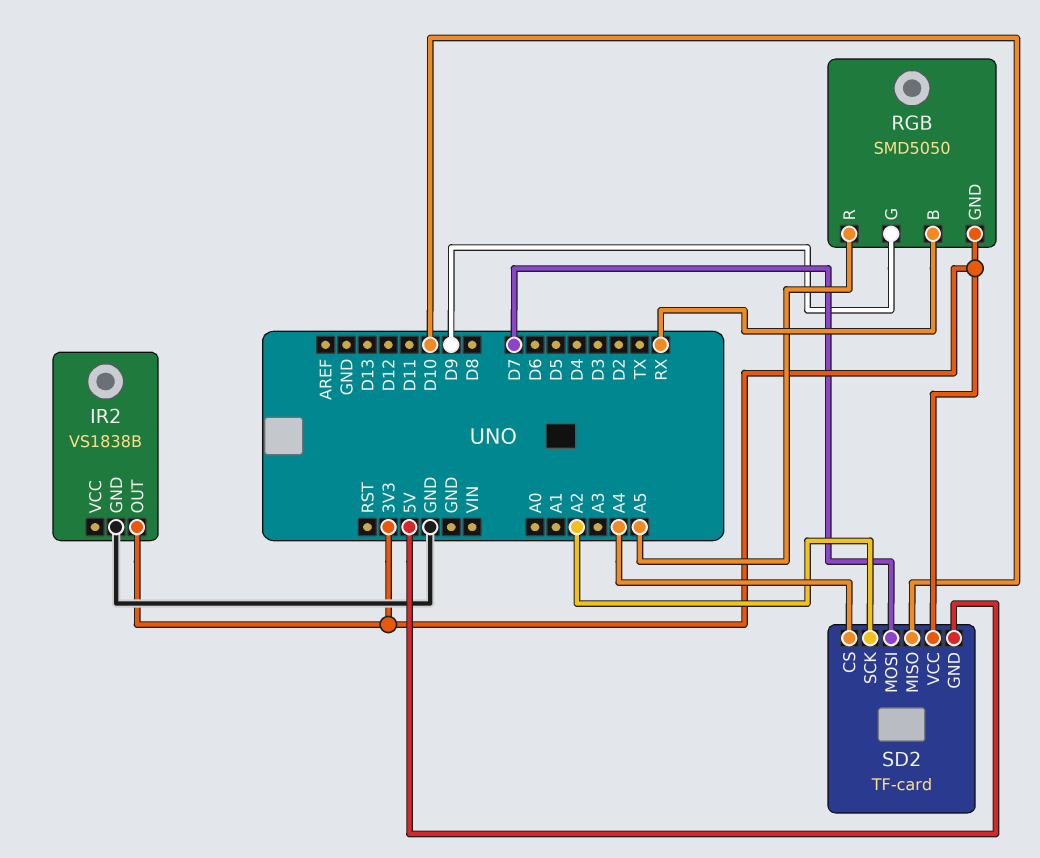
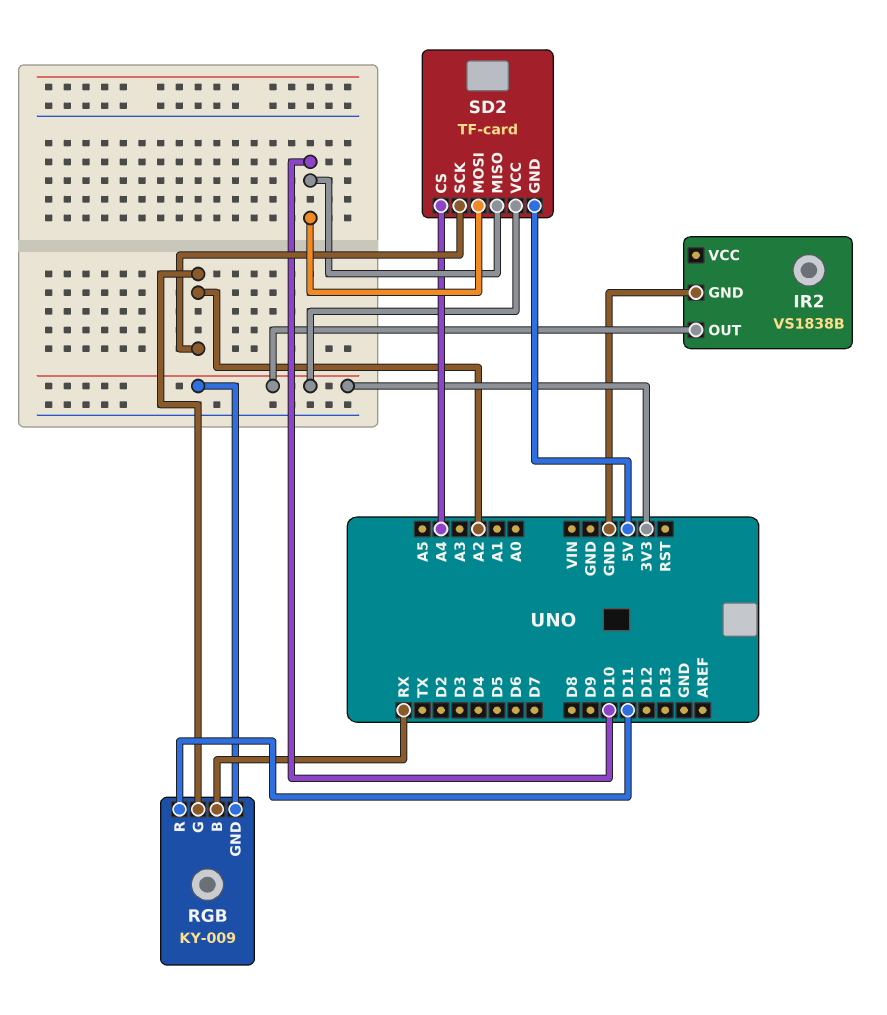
RGB: SMD5050 -> KY-009
RGB pin G: D9 -> A2
RGB pin R: A5 -> D11
SD2 pin MOSI: D7 -> D10

